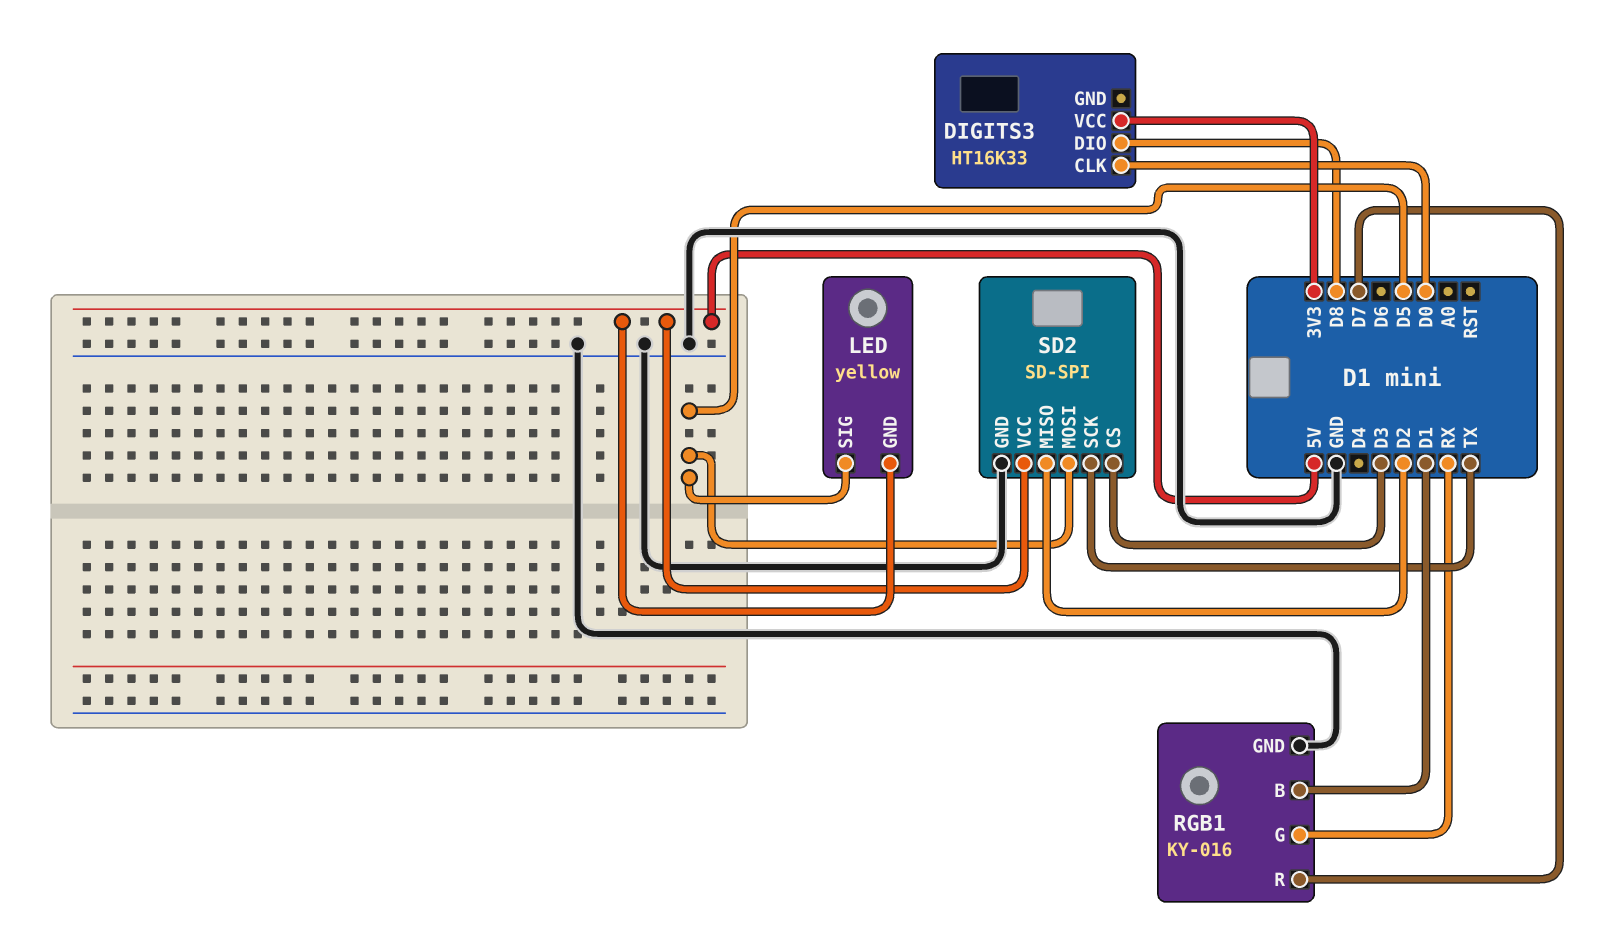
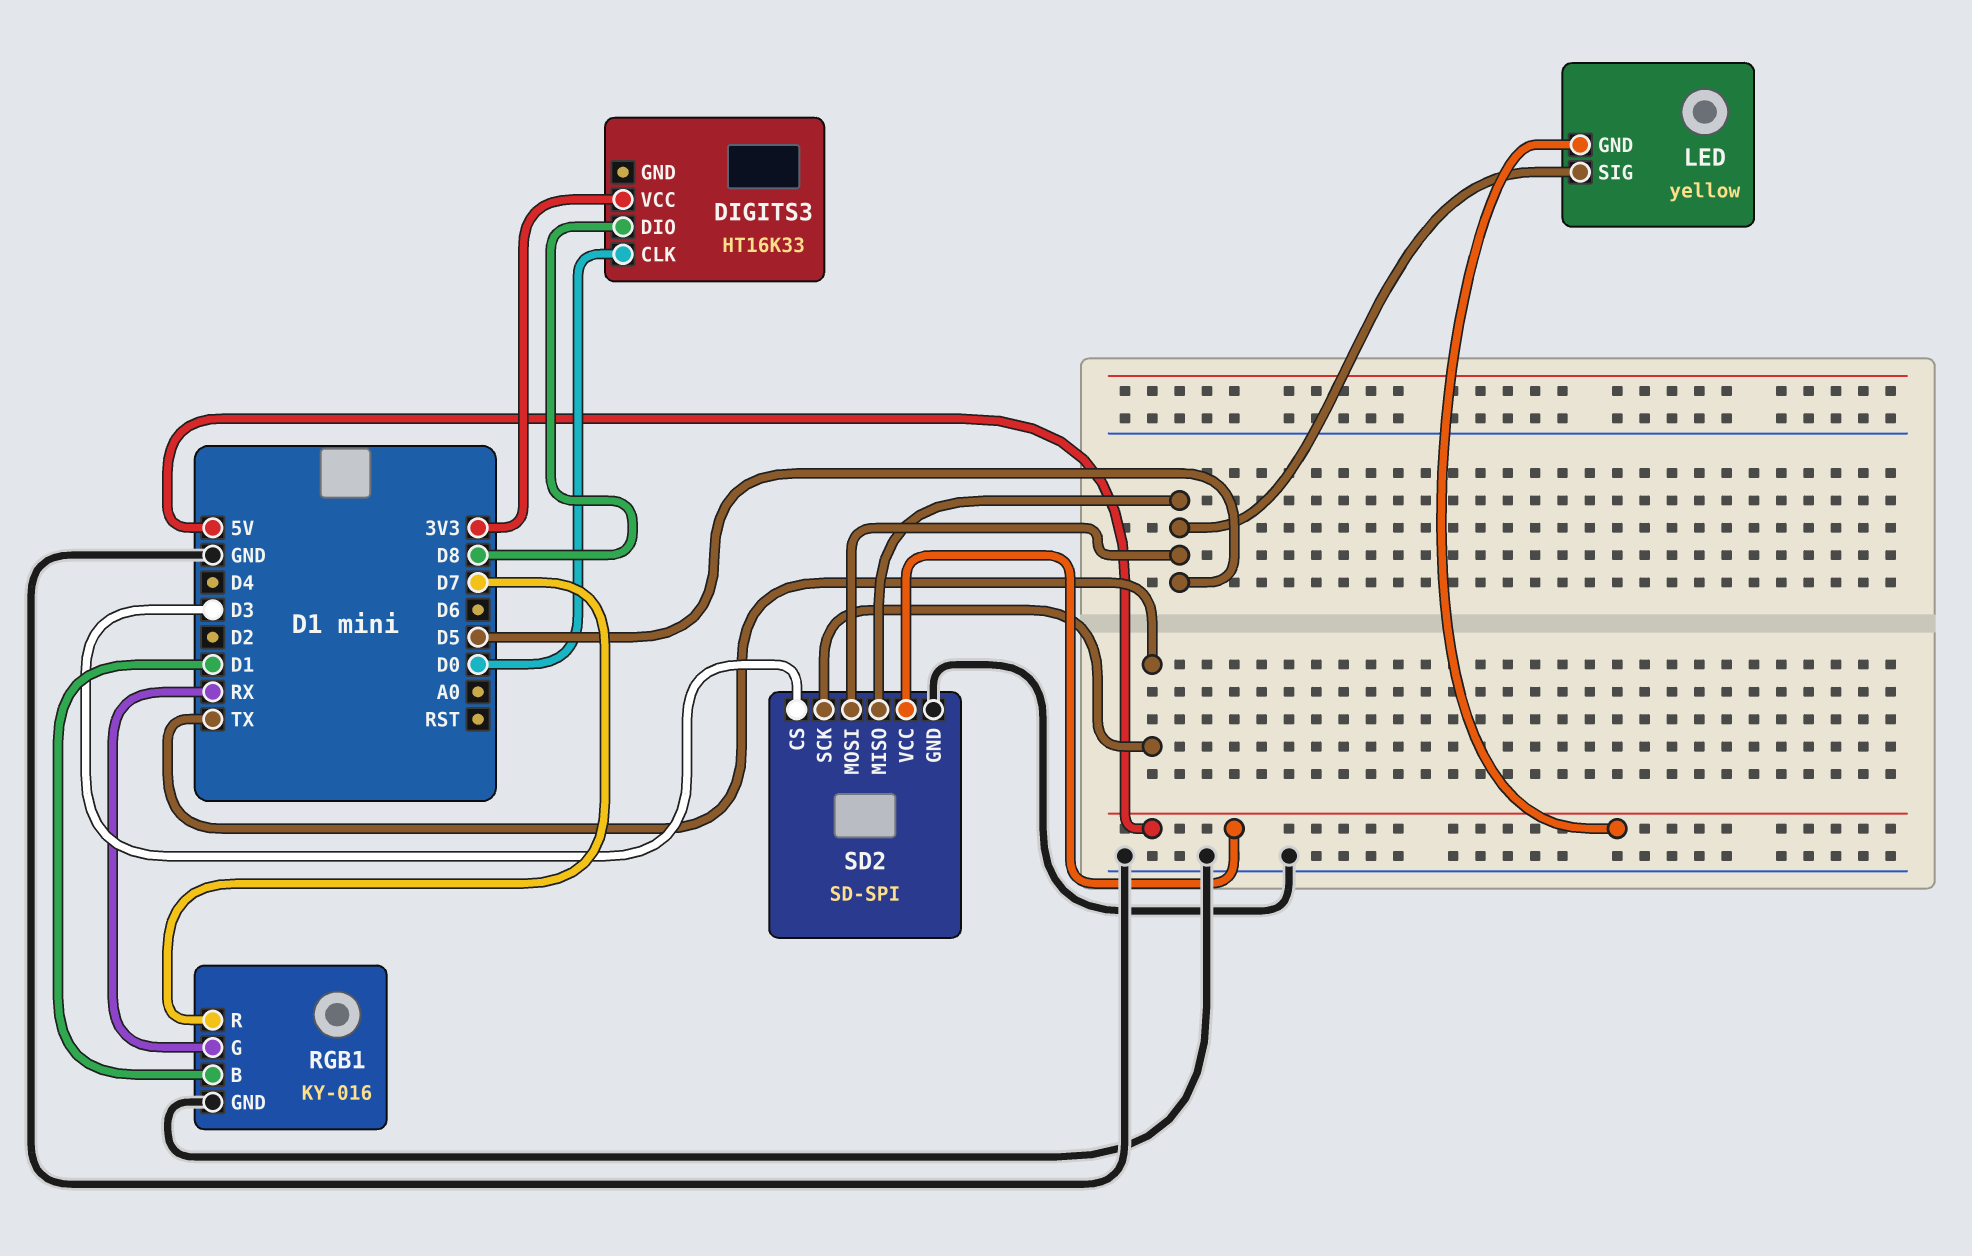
SD2 pin MISO: D2 -> D5

